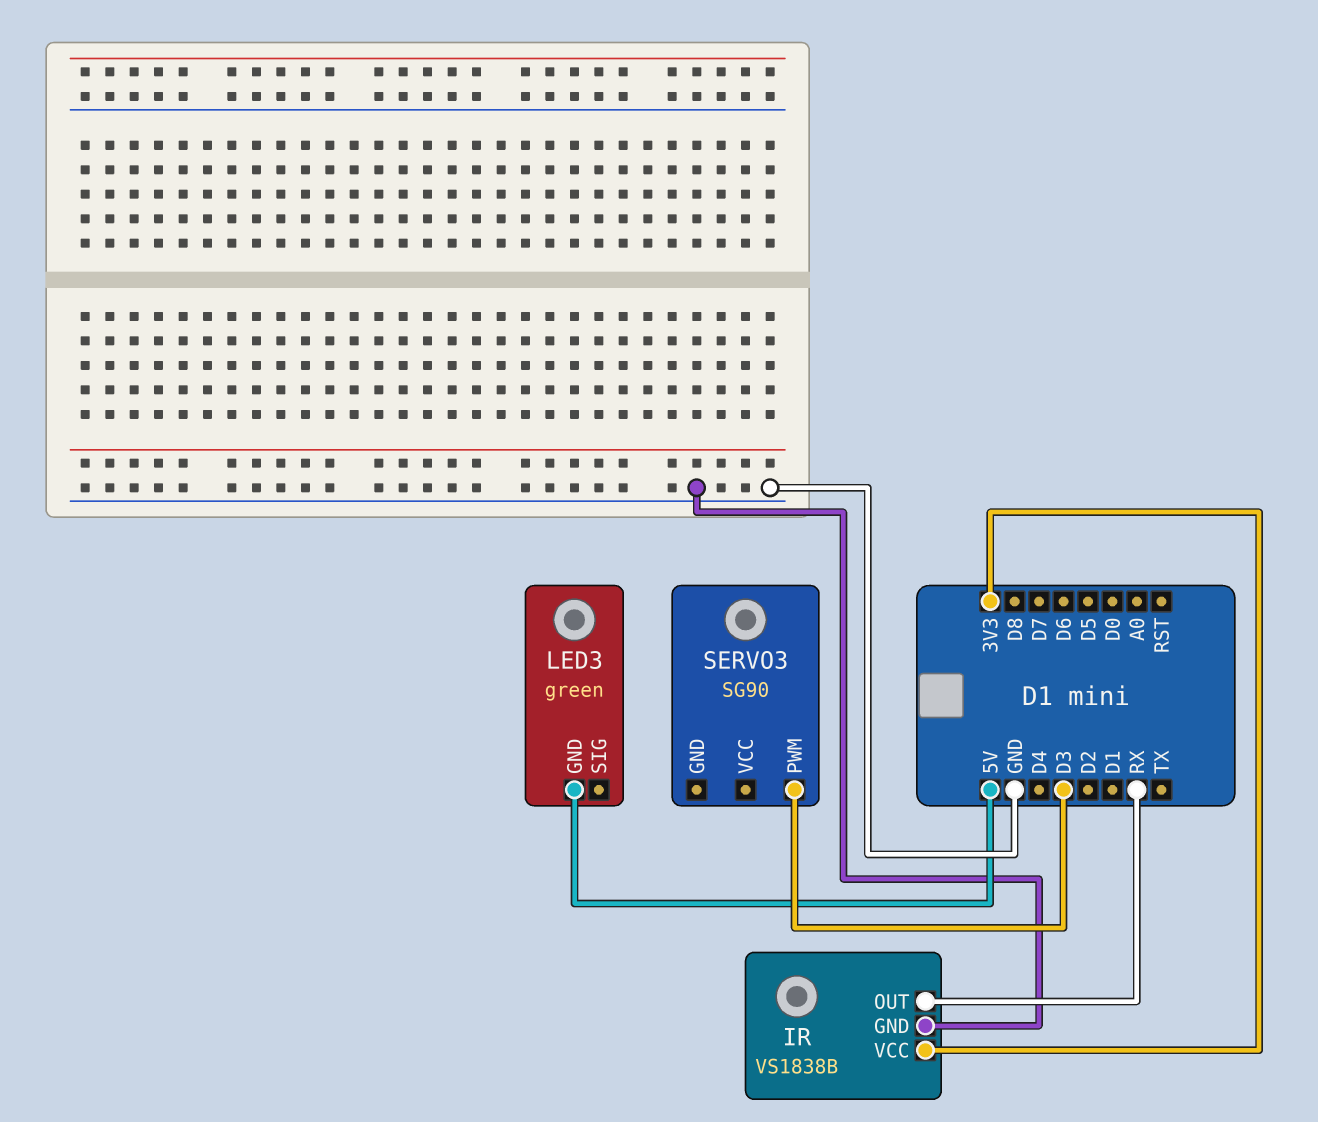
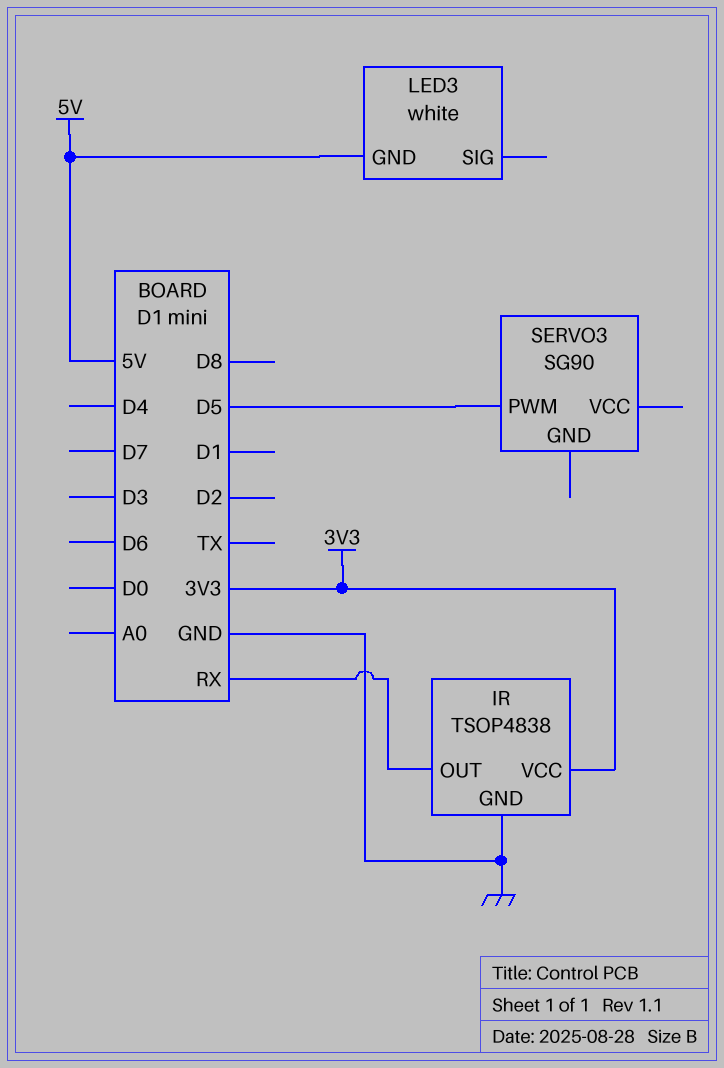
IR: VS1838B -> TSOP4838
LED3: green -> white
SERVO3 pin PWM: D3 -> D5

